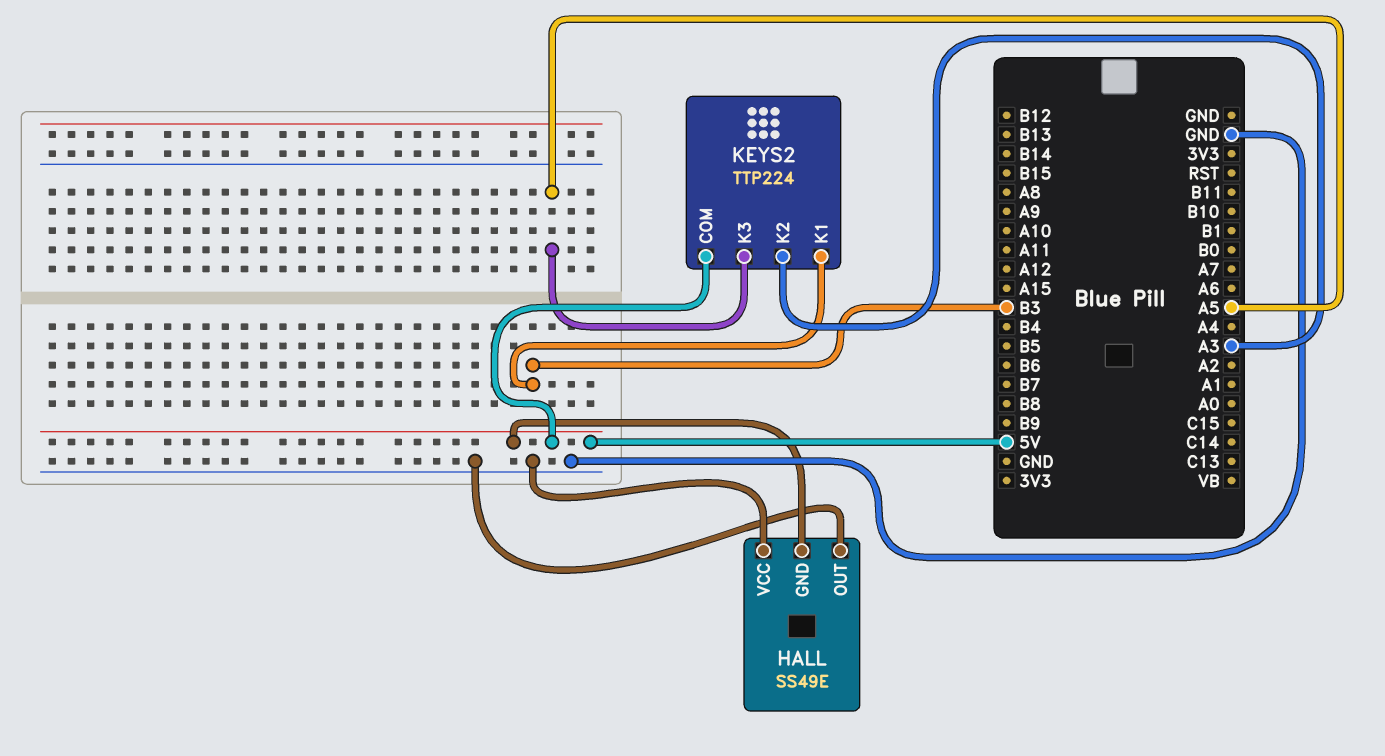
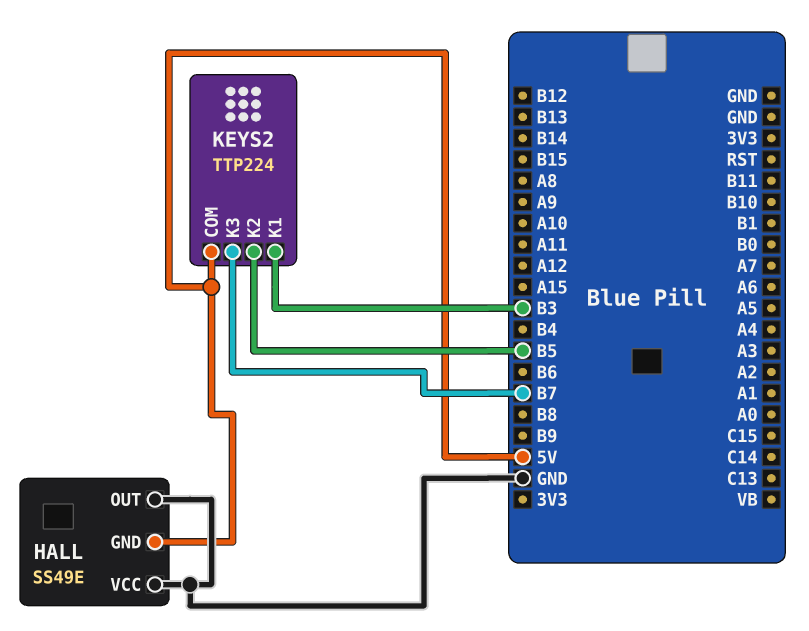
KEYS2 pin K2: A3 -> B5
KEYS2 pin K3: A5 -> B7

